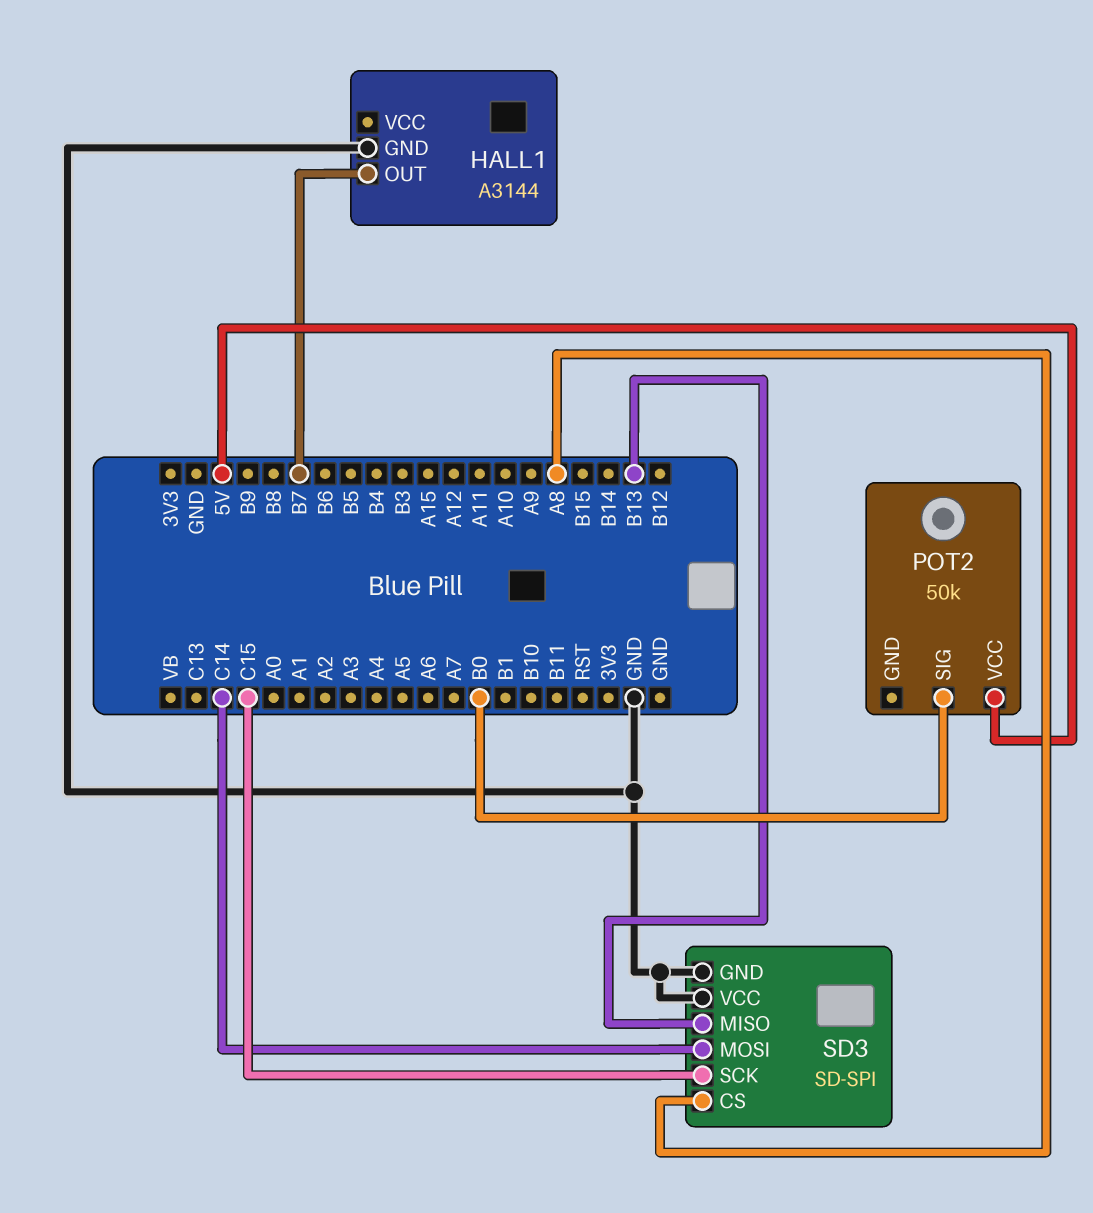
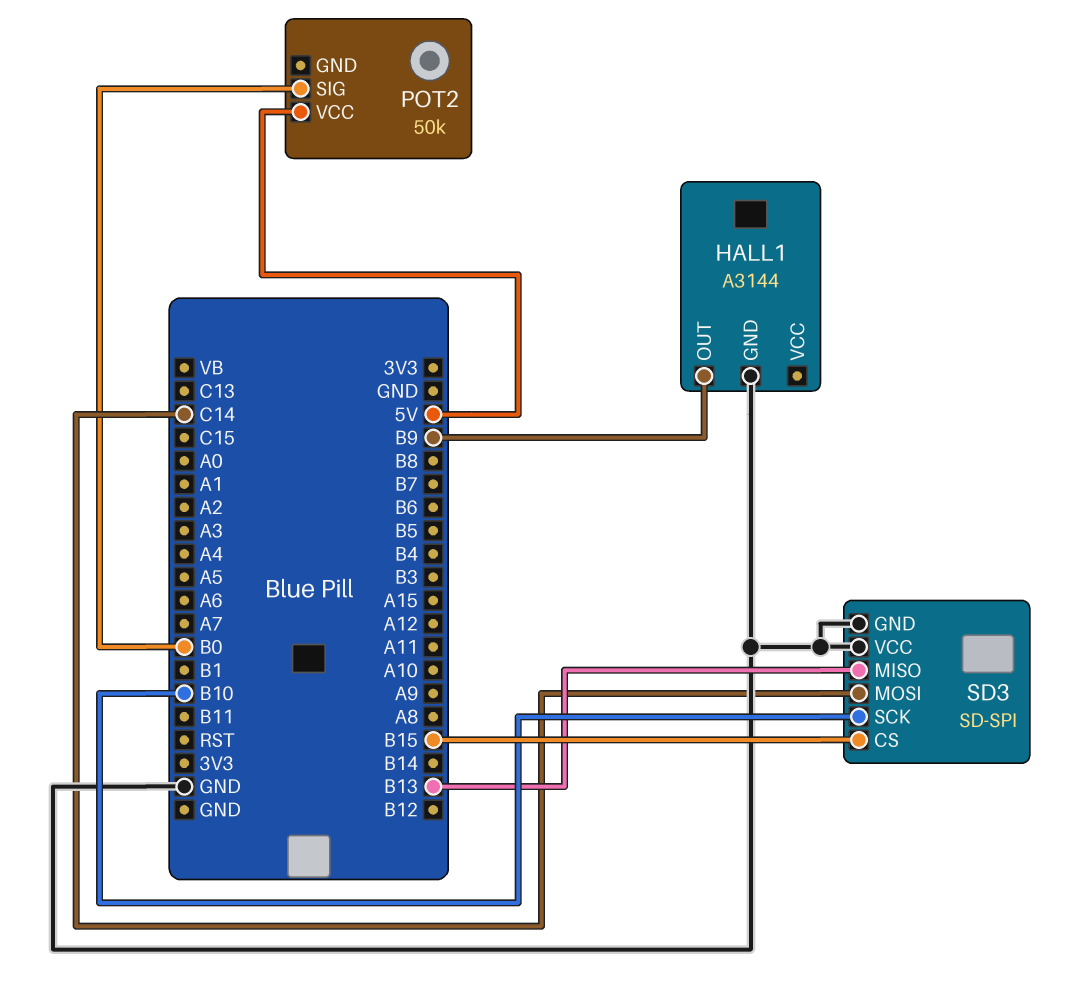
HALL1 pin OUT: B7 -> B9
SD3 pin CS: A8 -> B15
SD3 pin SCK: C15 -> B10

